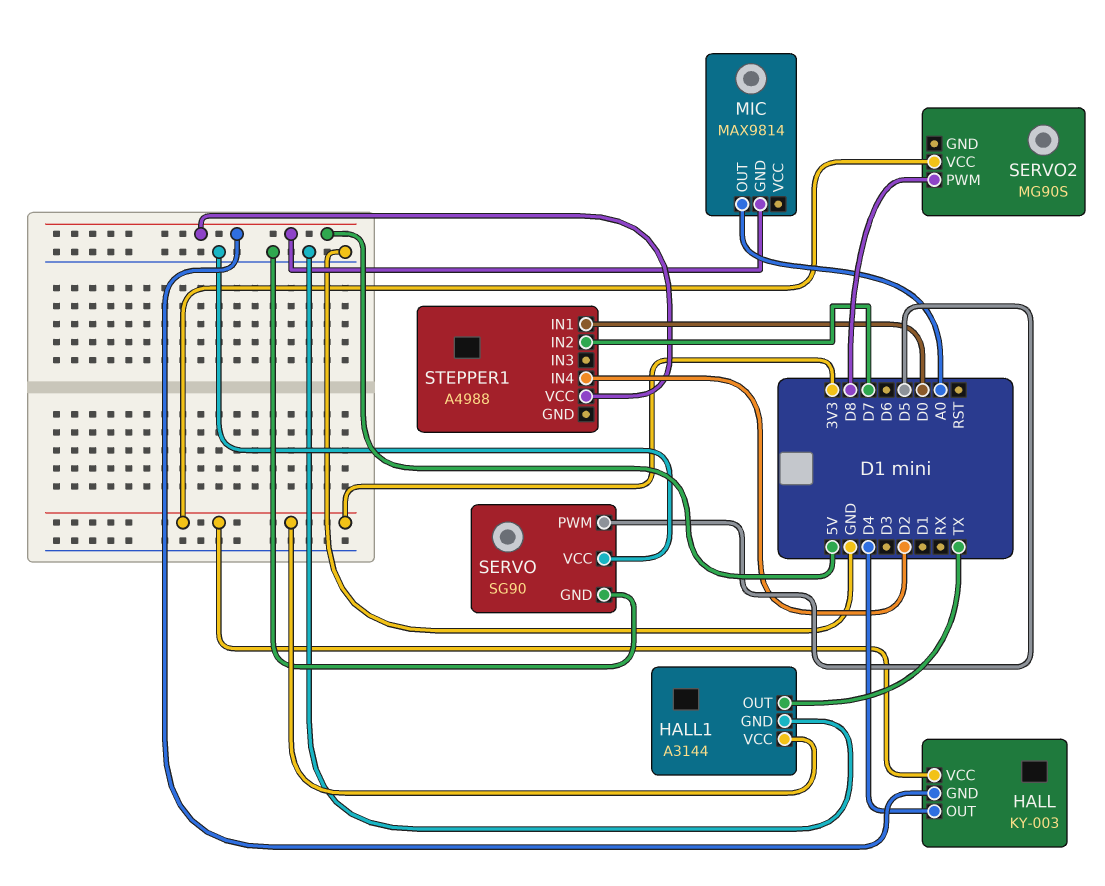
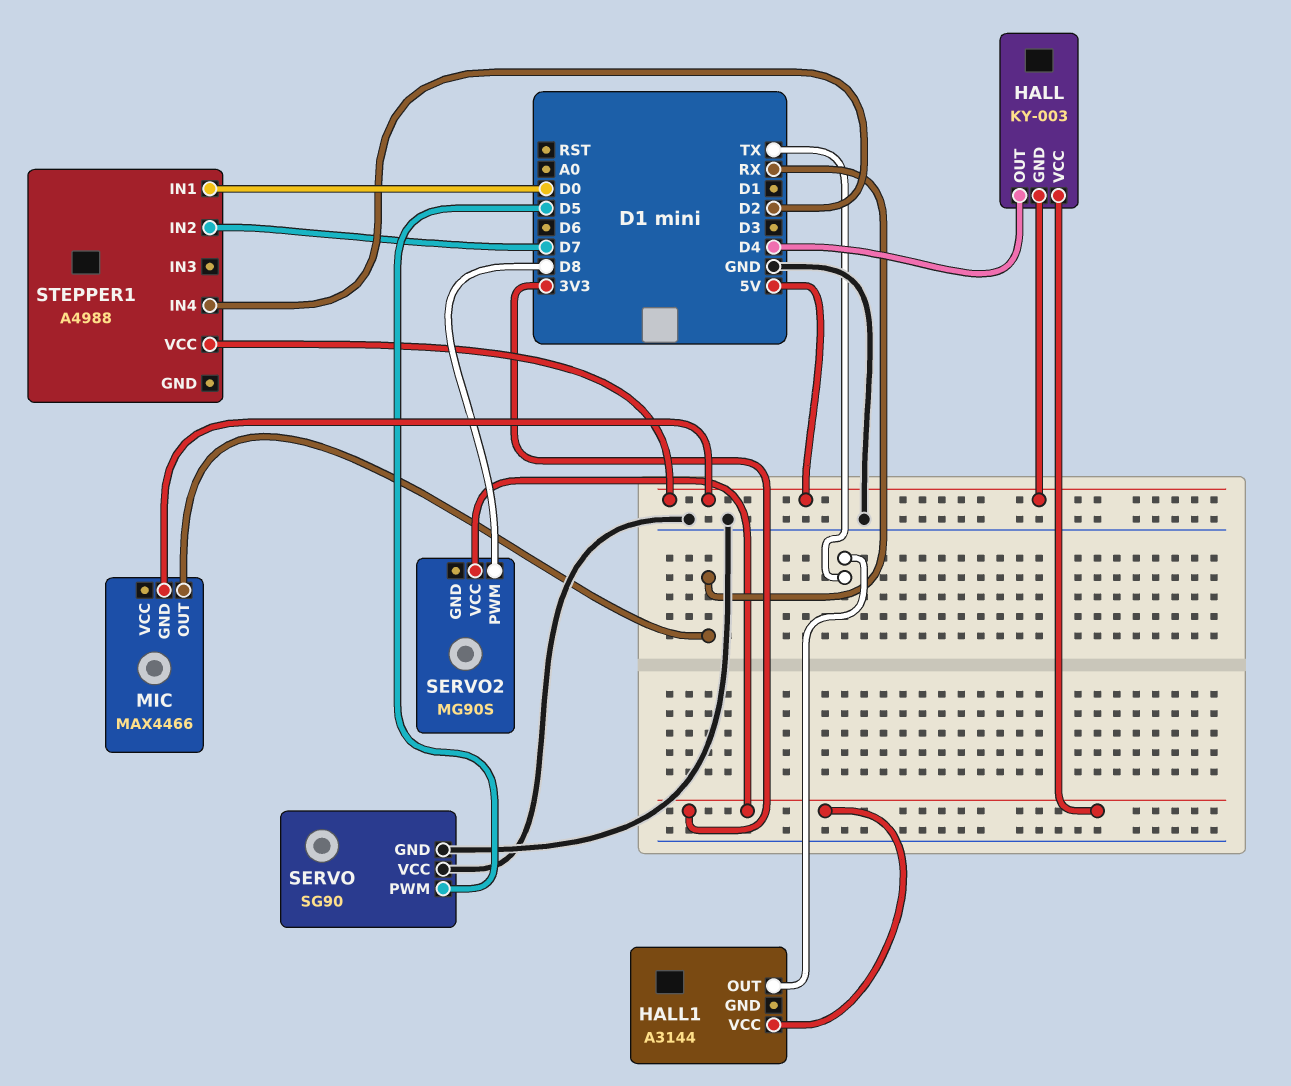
HALL1 pin GND: GND -> none
MIC: MAX9814 -> MAX4466
MIC pin OUT: A0 -> RX

